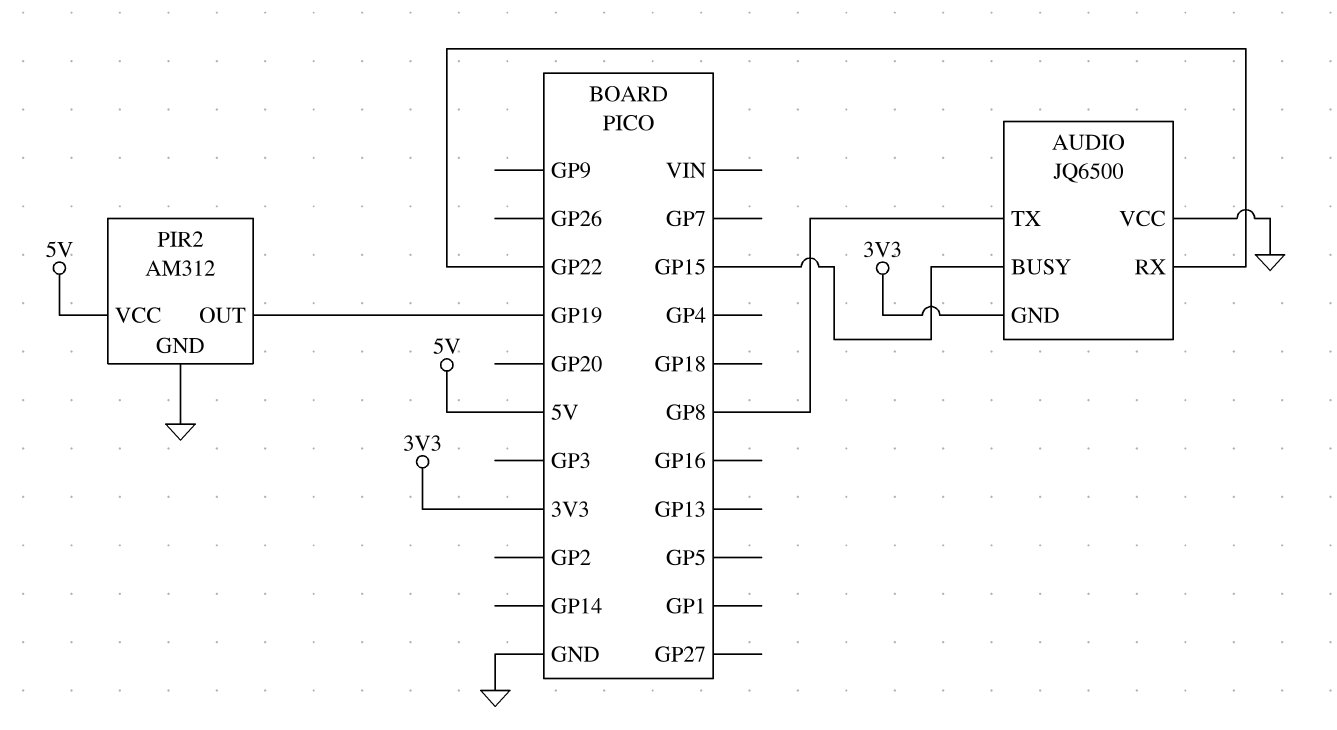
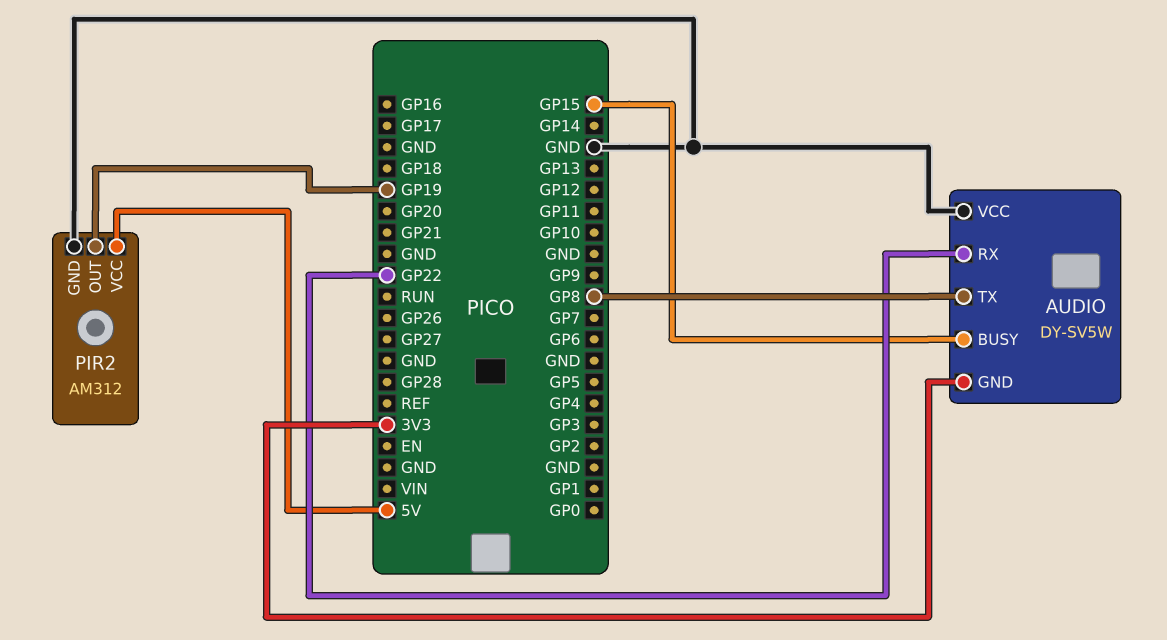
AUDIO: JQ6500 -> DY-SV5W

